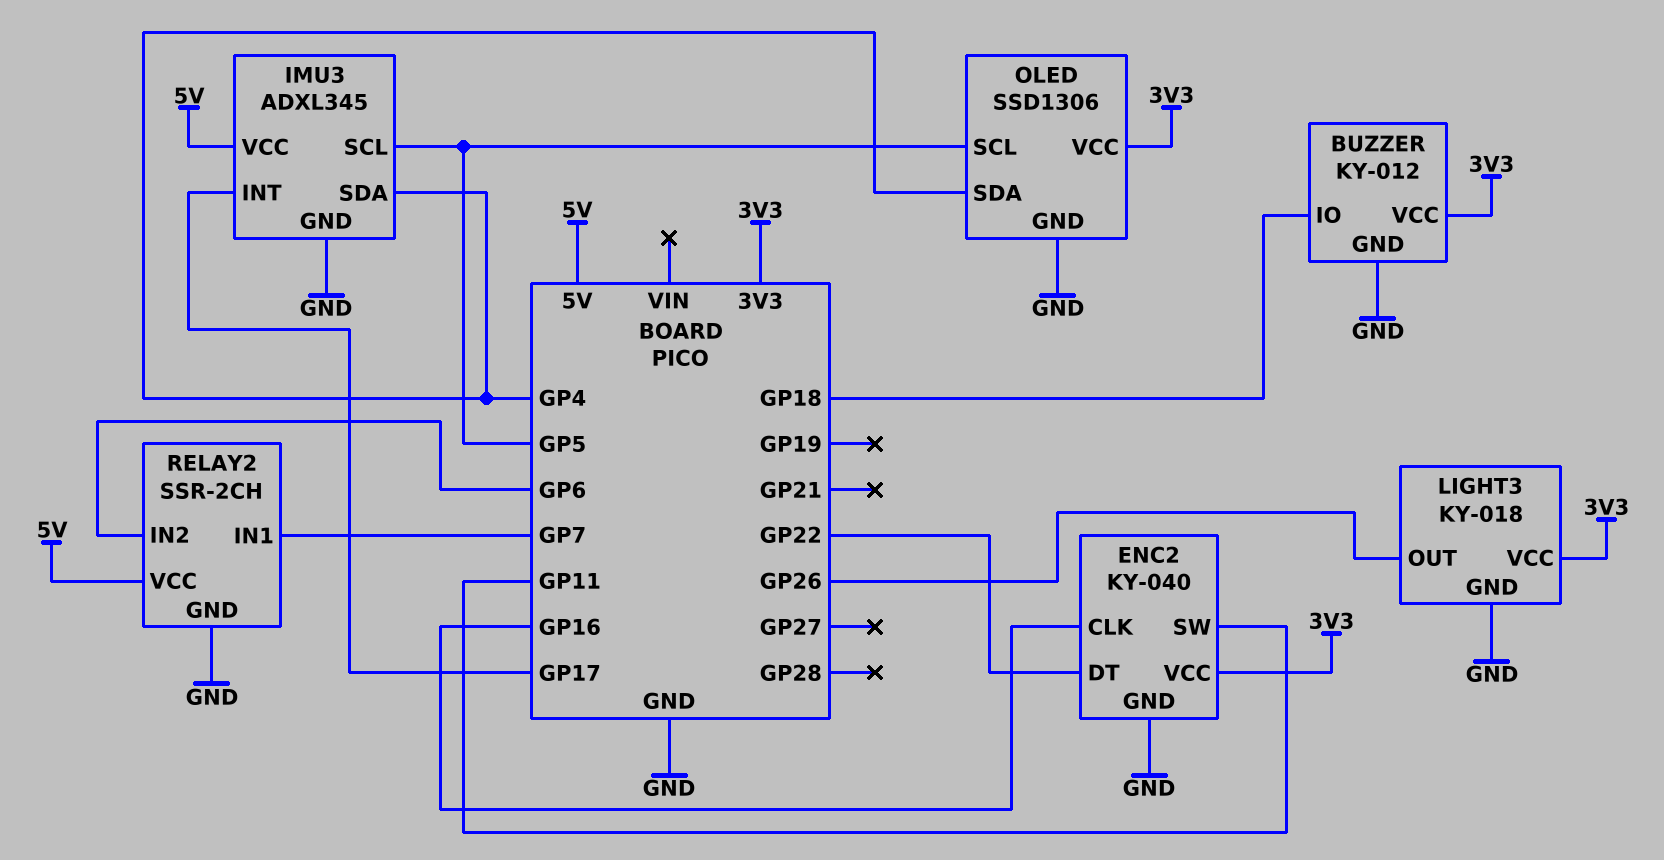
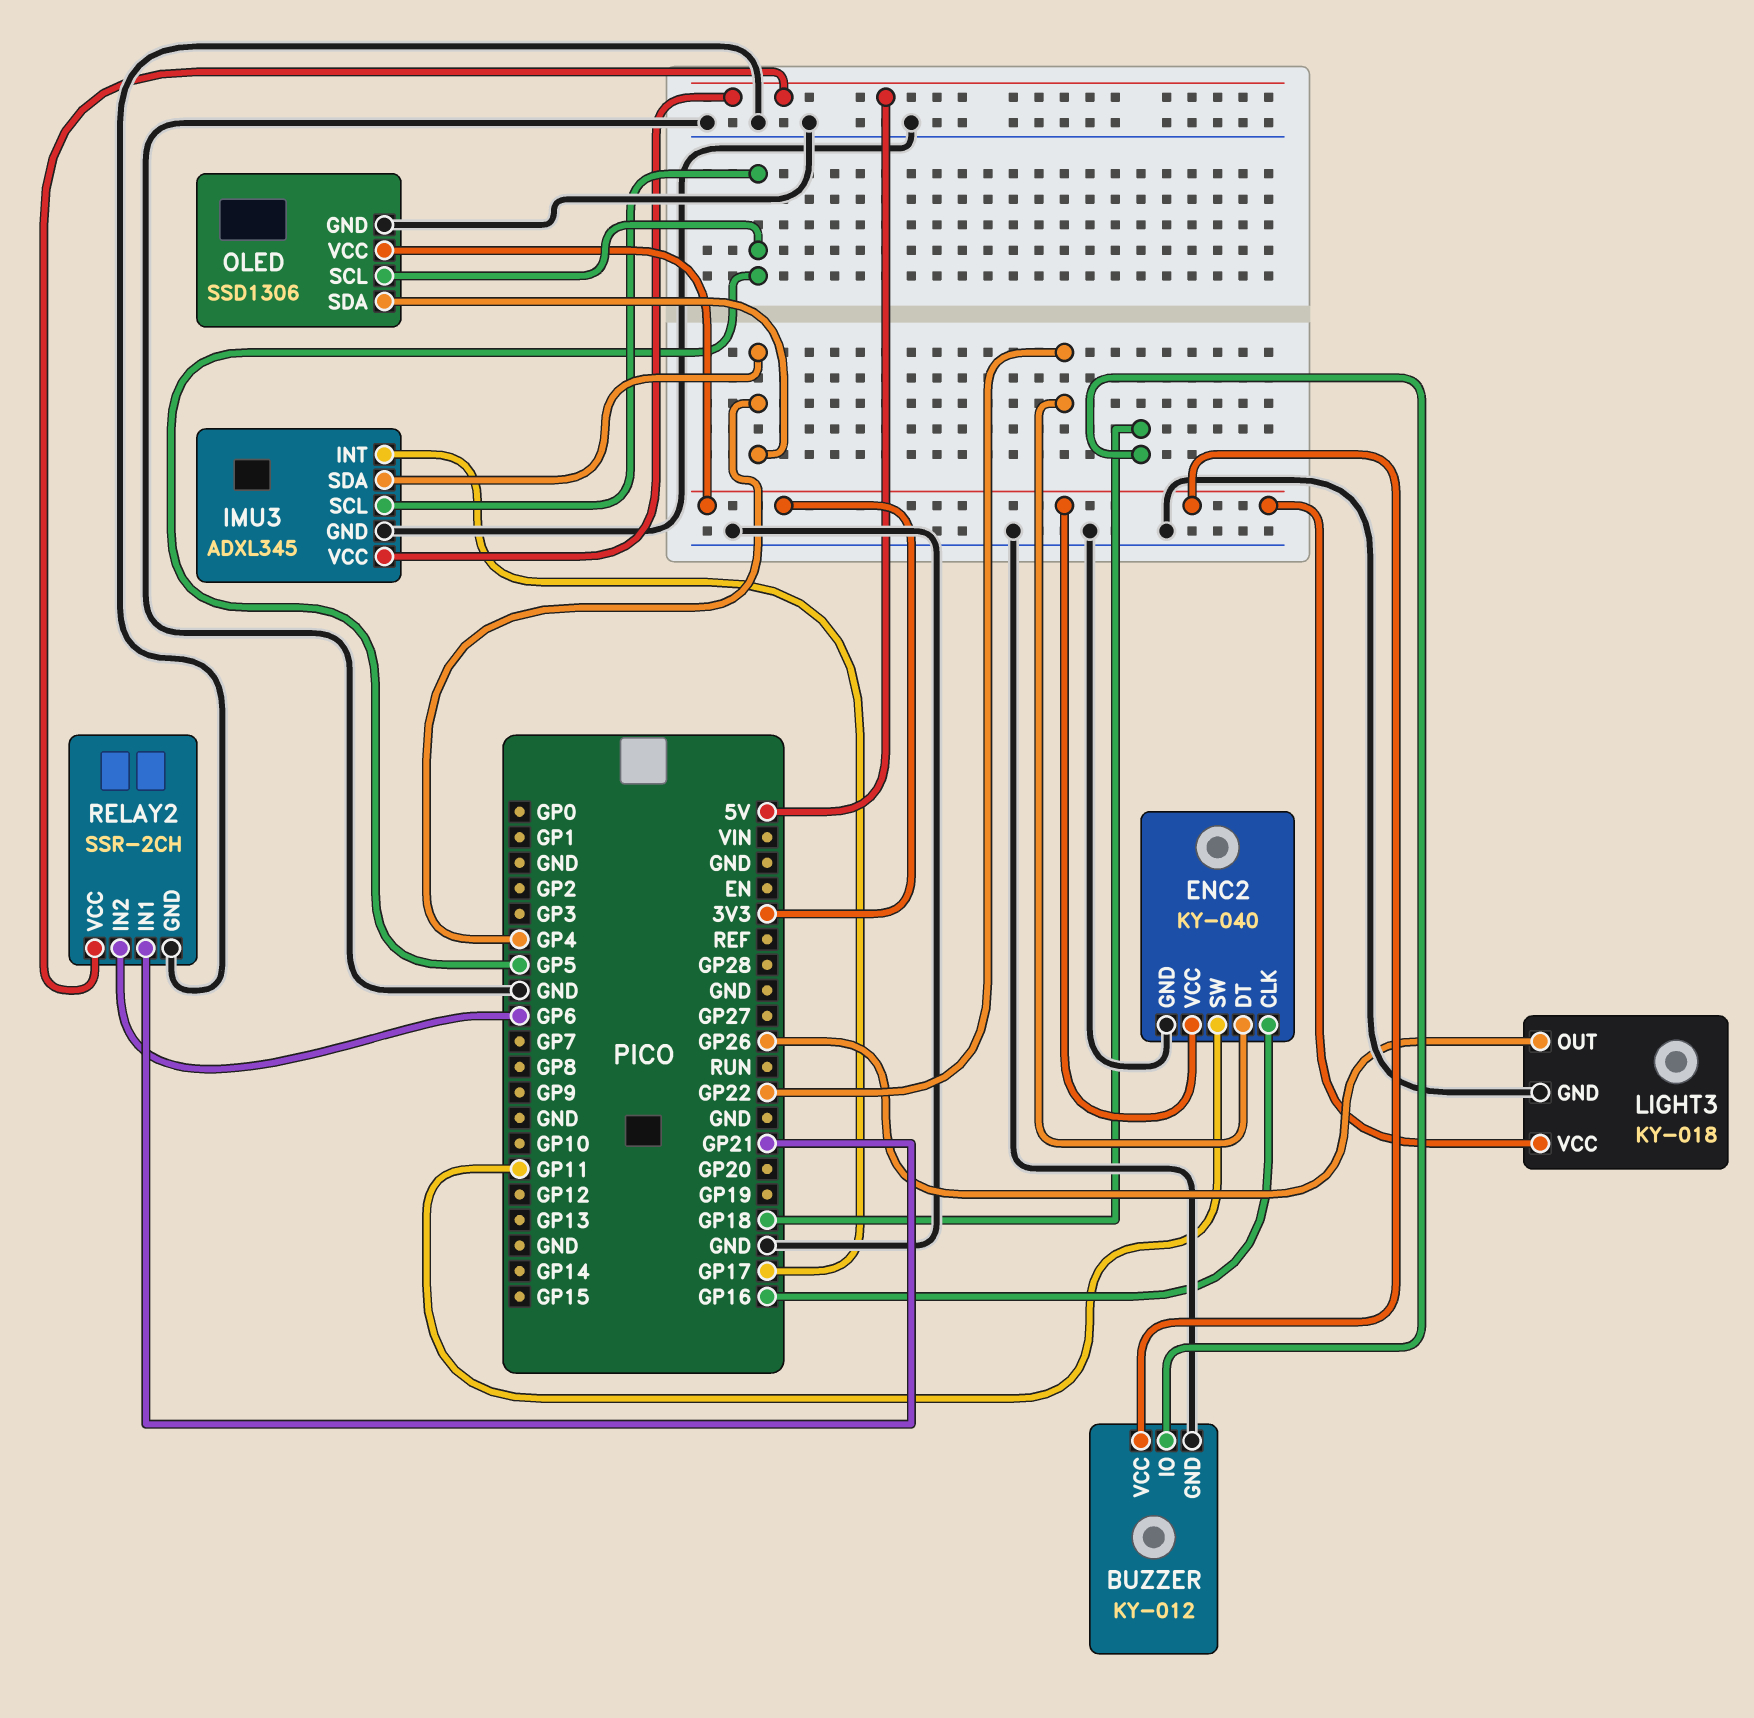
RELAY2 pin IN1: GP7 -> GP21

